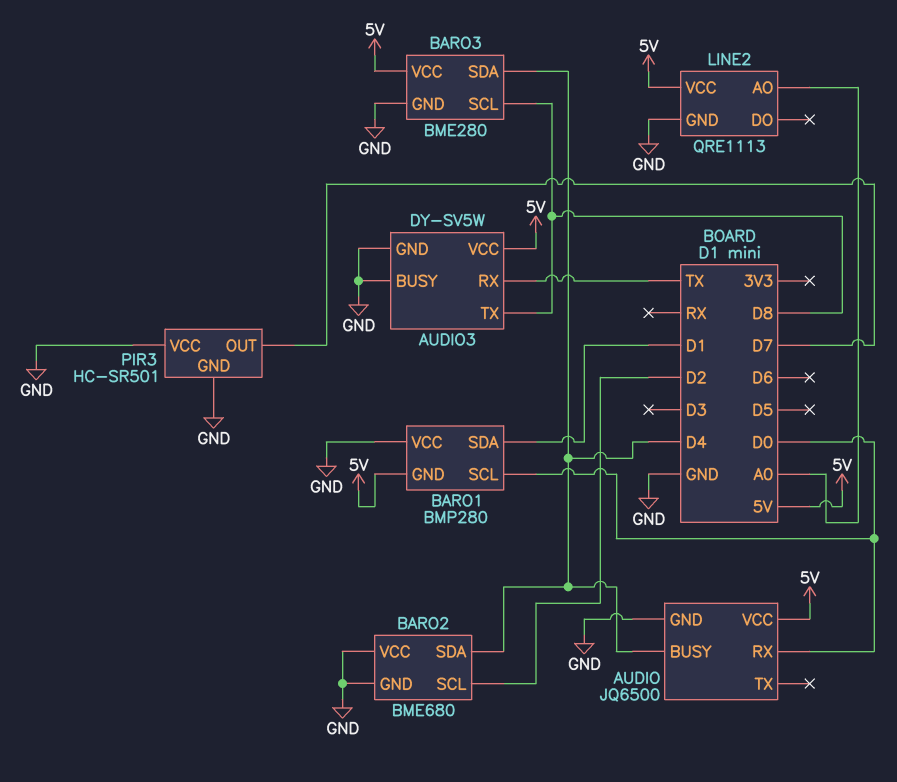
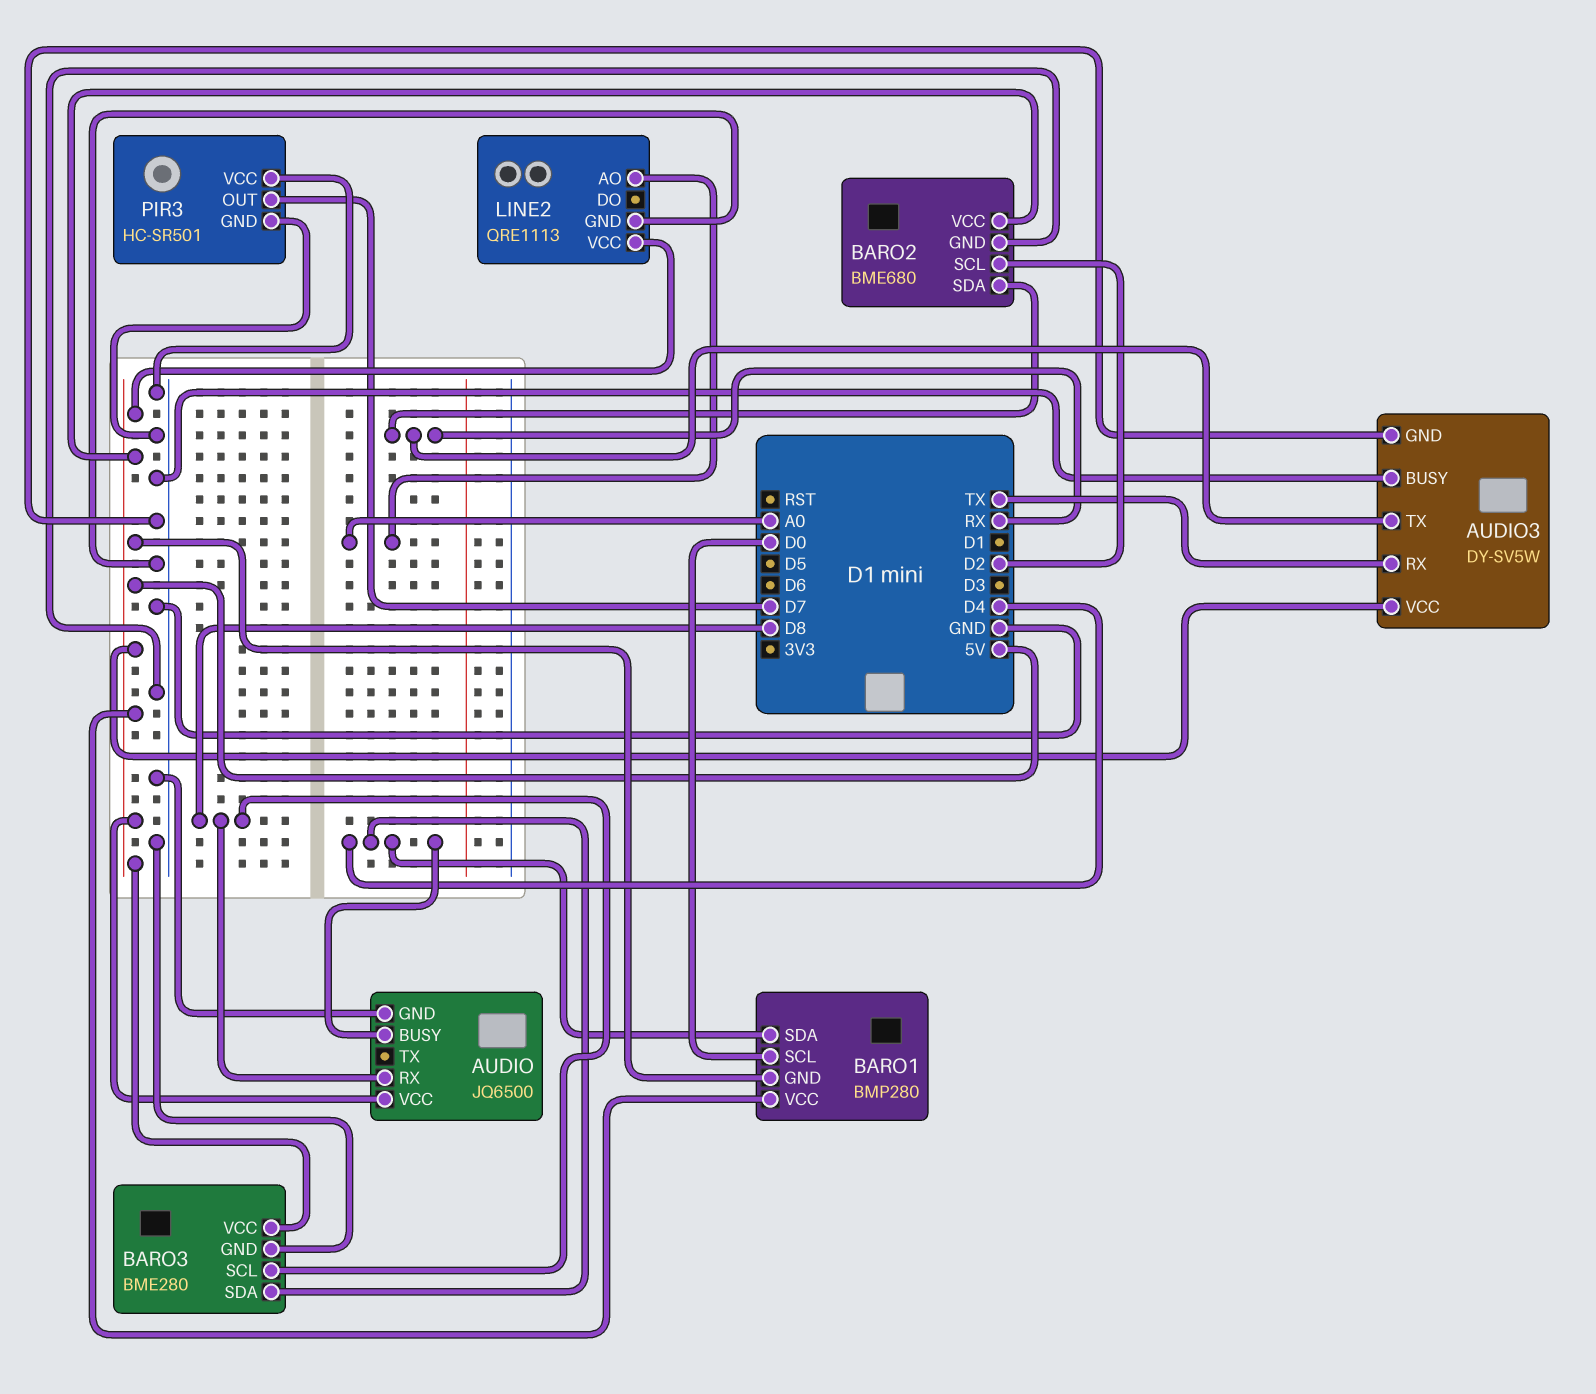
AUDIO pin RX: D0 -> D8
AUDIO3 pin TX: D8 -> RX
BARO1 pin SDA: D1 -> D4
BARO1 pin VCC: GND -> 5V
BARO2 pin SDA: D4 -> RX
BARO2 pin VCC: GND -> 5V

